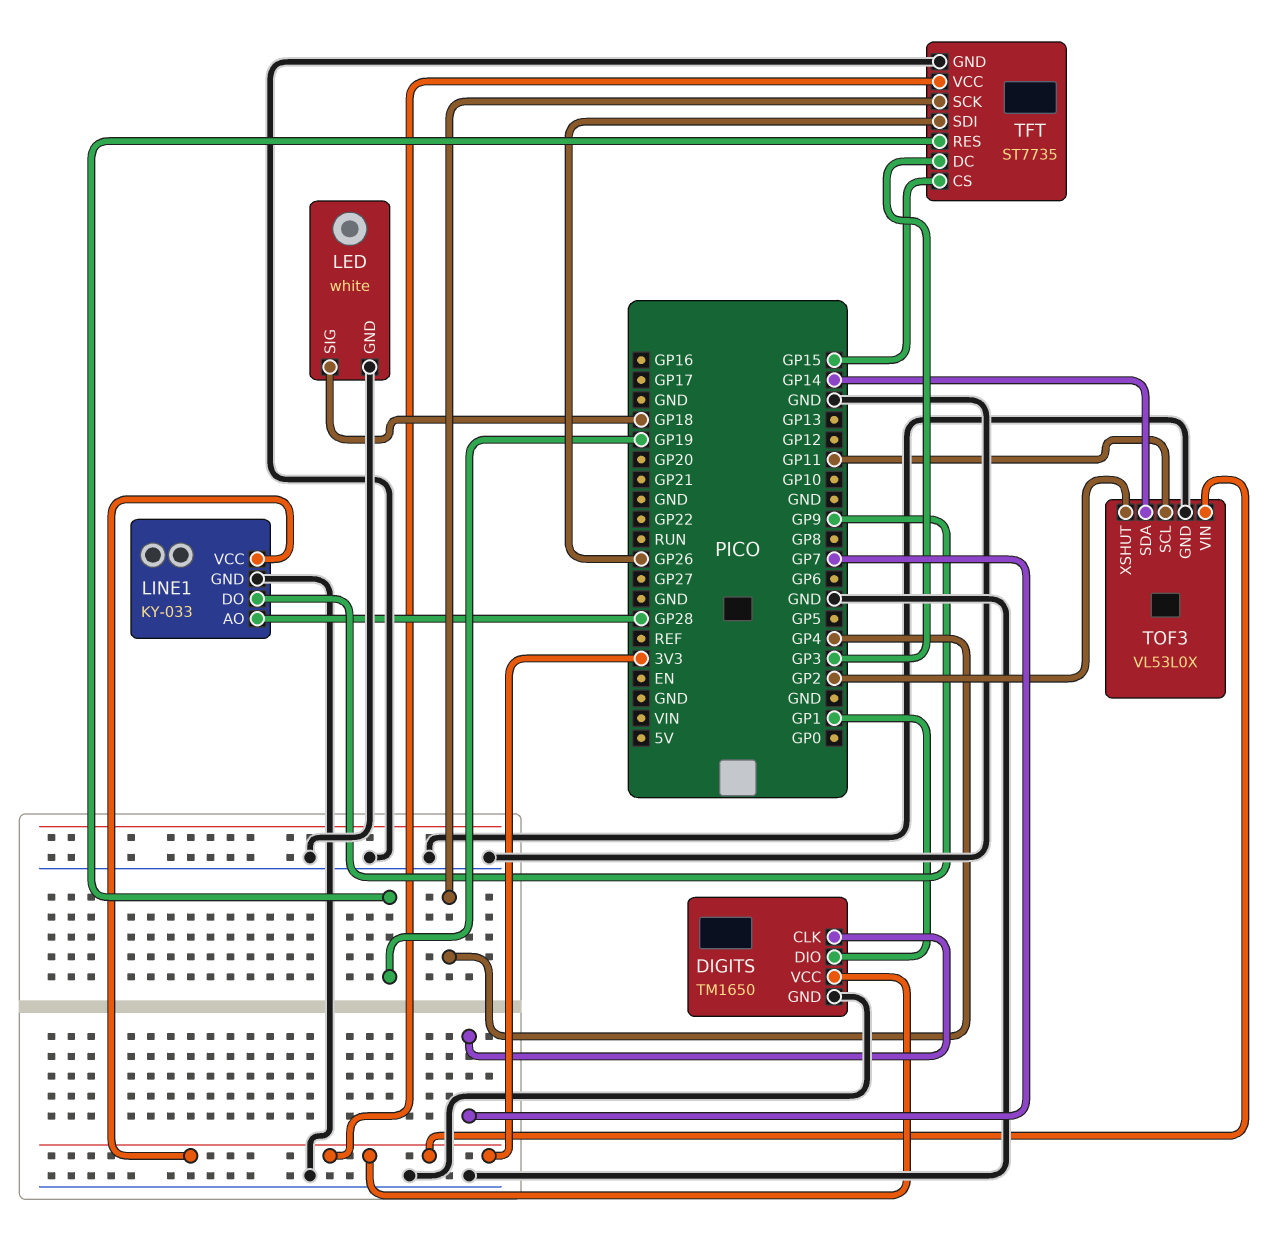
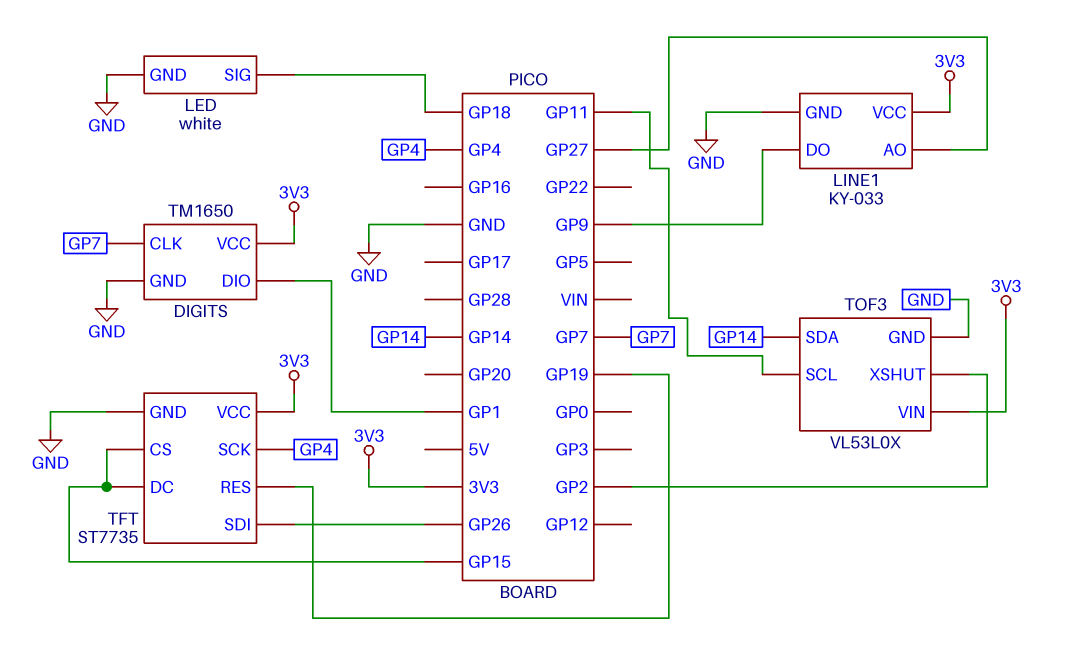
LINE1 pin AO: GP28 -> GP27
TFT pin DC: GP3 -> GP15

